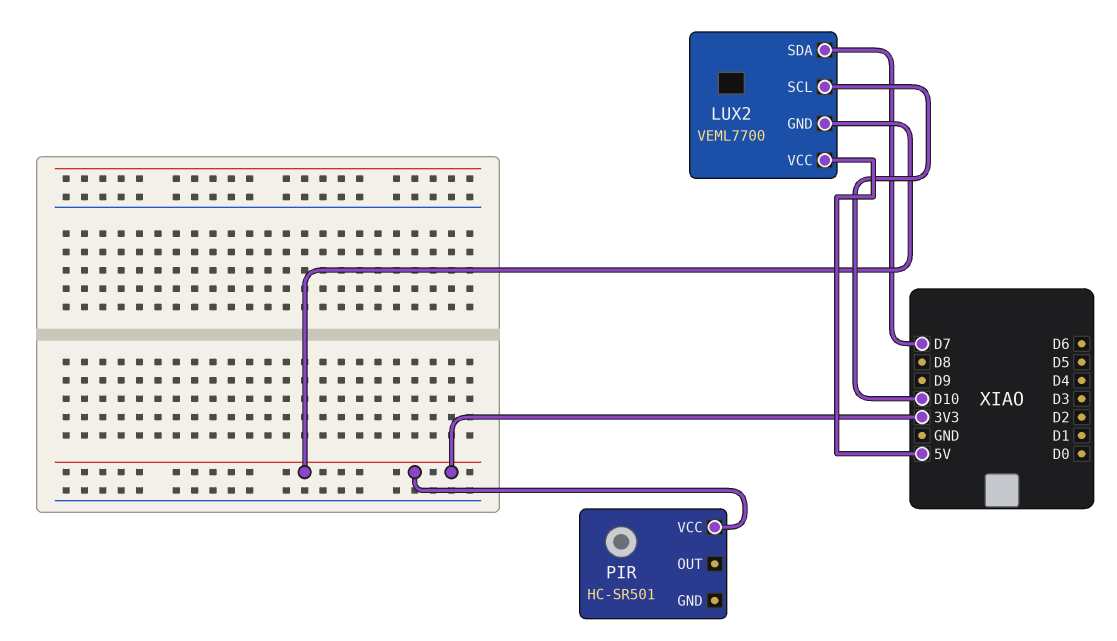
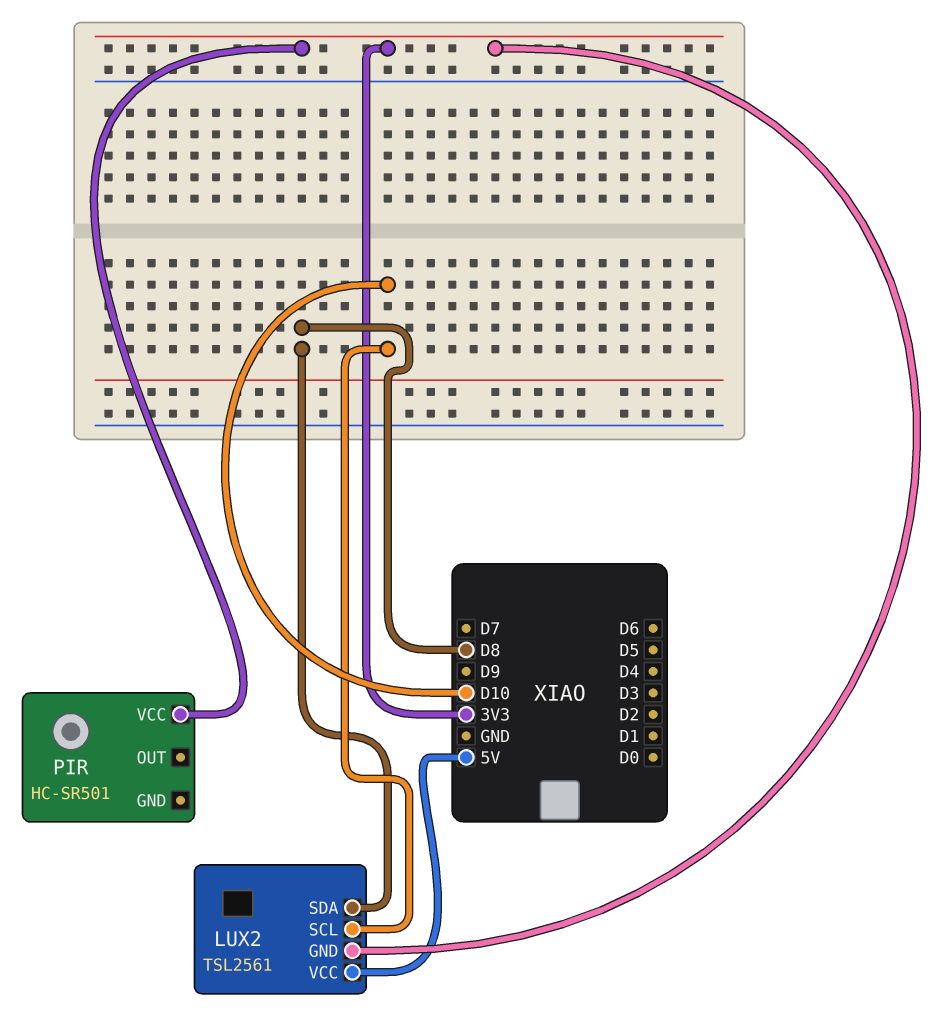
LUX2: VEML7700 -> TSL2561
LUX2 pin SDA: D7 -> D8

